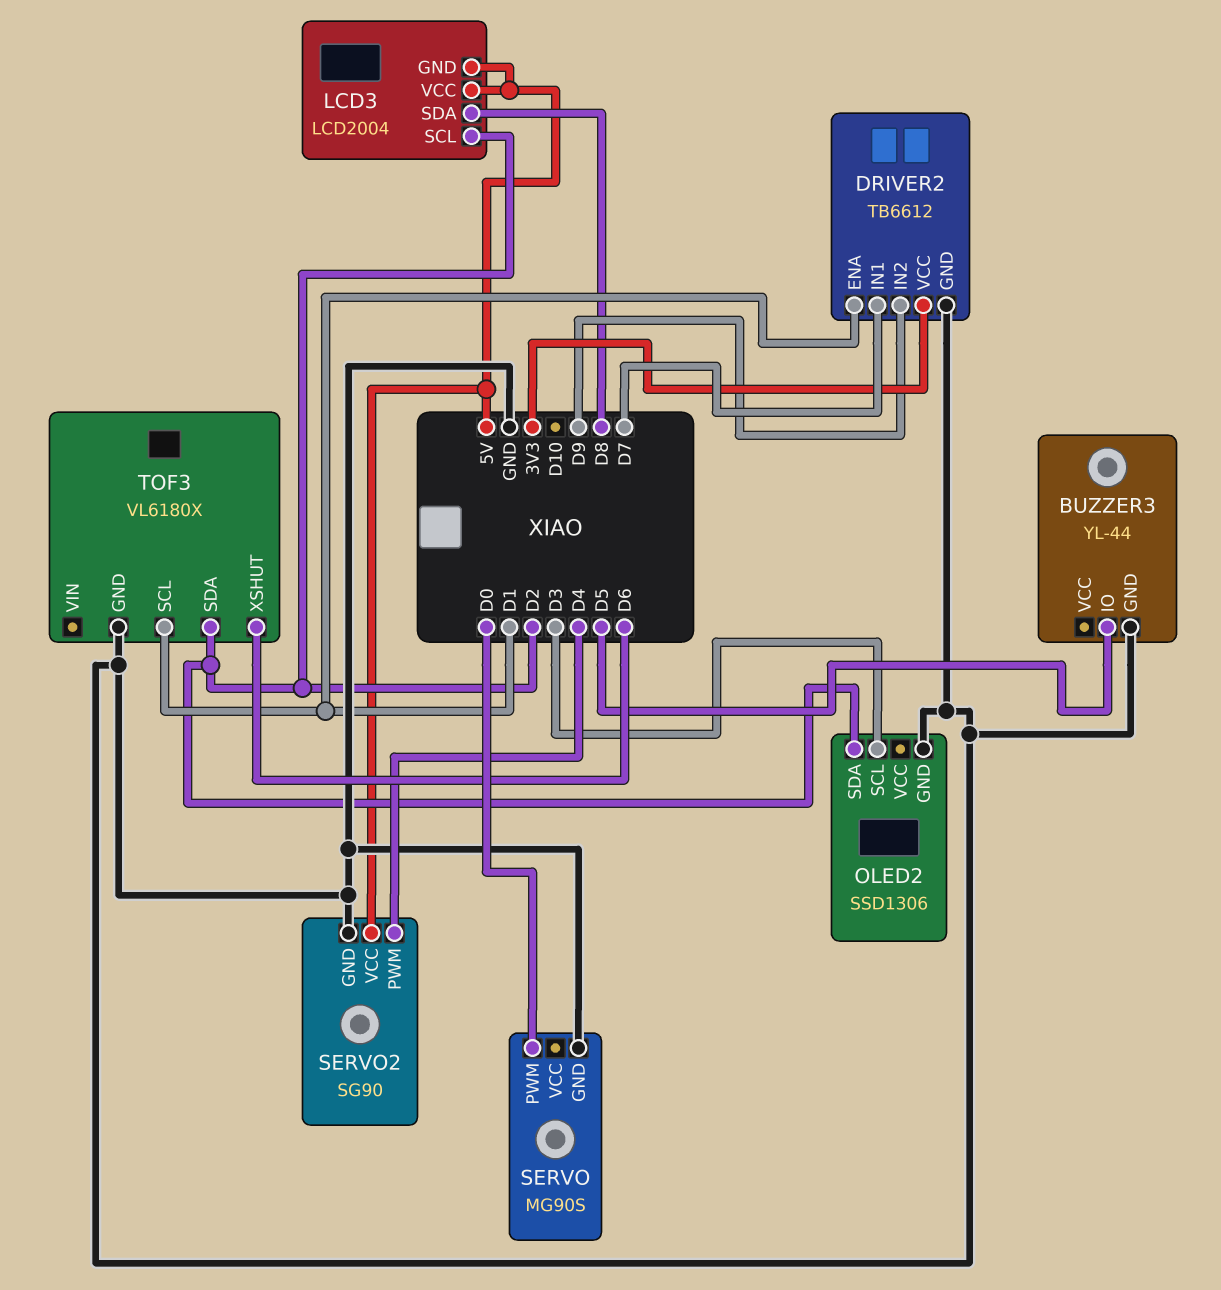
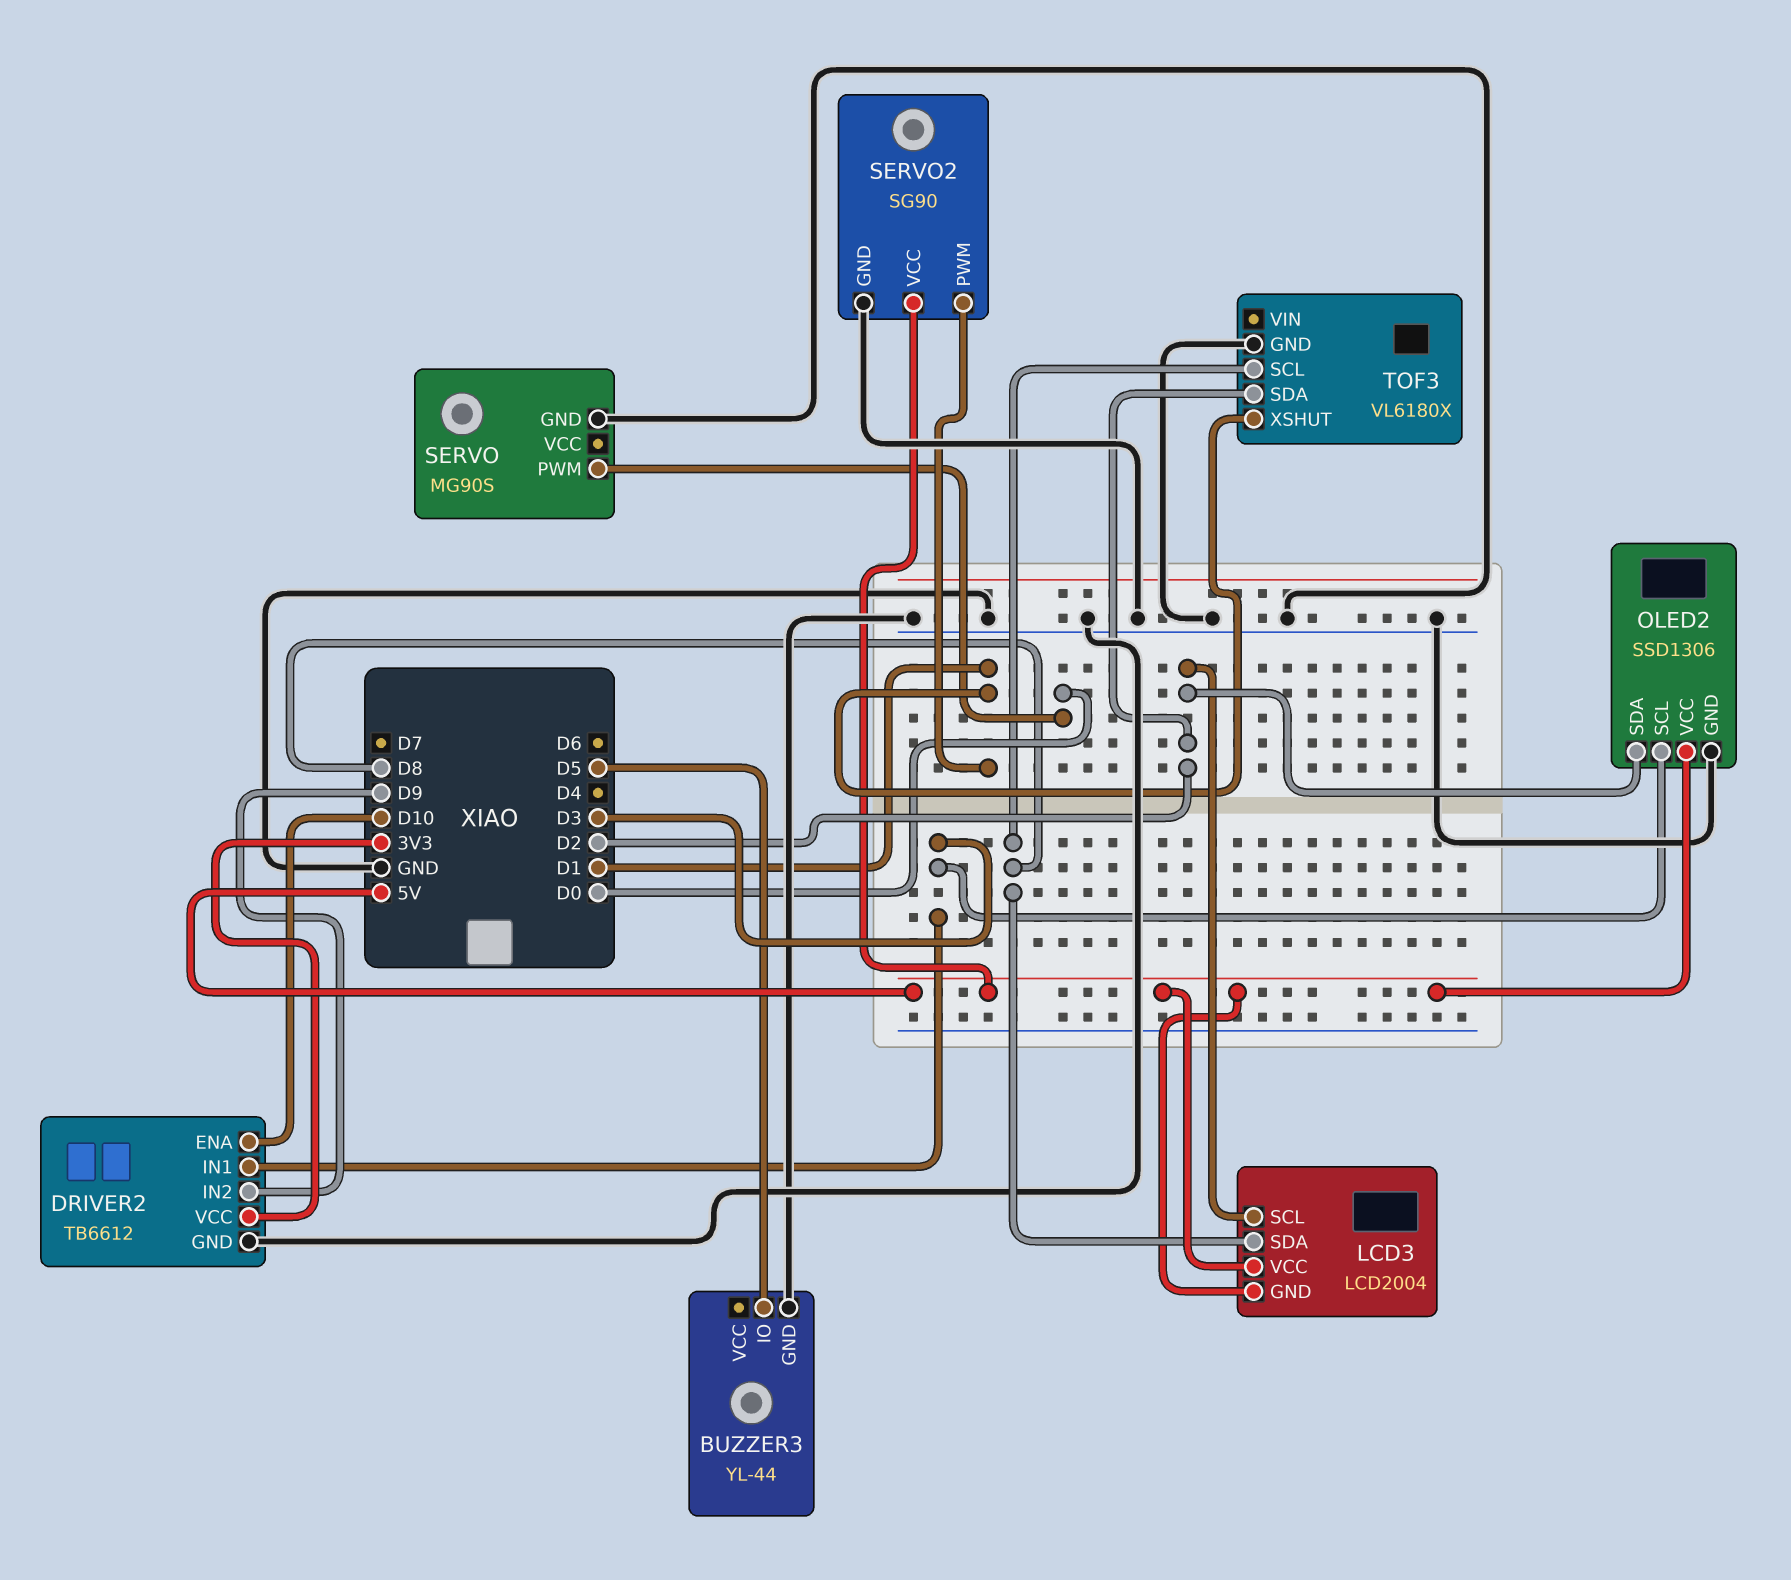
DRIVER2 pin ENA: D1 -> D10
DRIVER2 pin IN1: D7 -> D3
OLED2 pin VCC: none -> 5V
SERVO2 pin PWM: D4 -> D1
TOF3 pin SCL: D1 -> D8
TOF3 pin XSHUT: D6 -> D1

